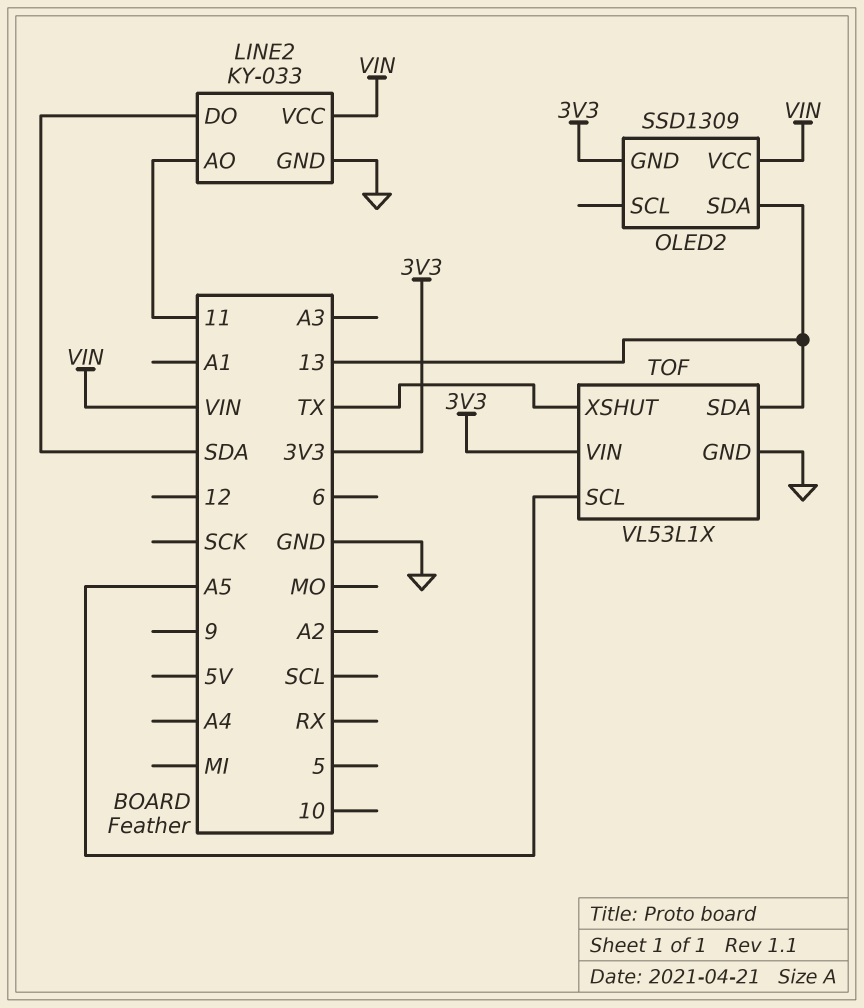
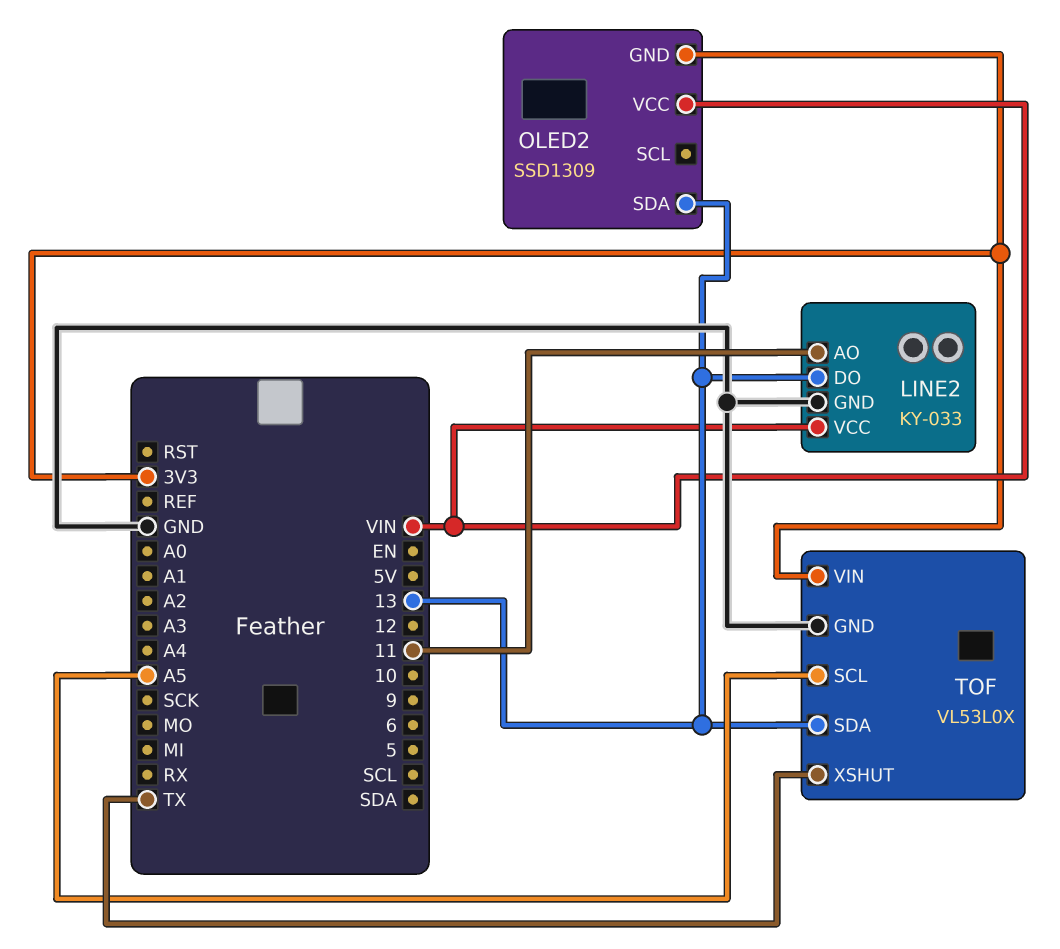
LINE2 pin DO: SDA -> 13
TOF: VL53L1X -> VL53L0X

